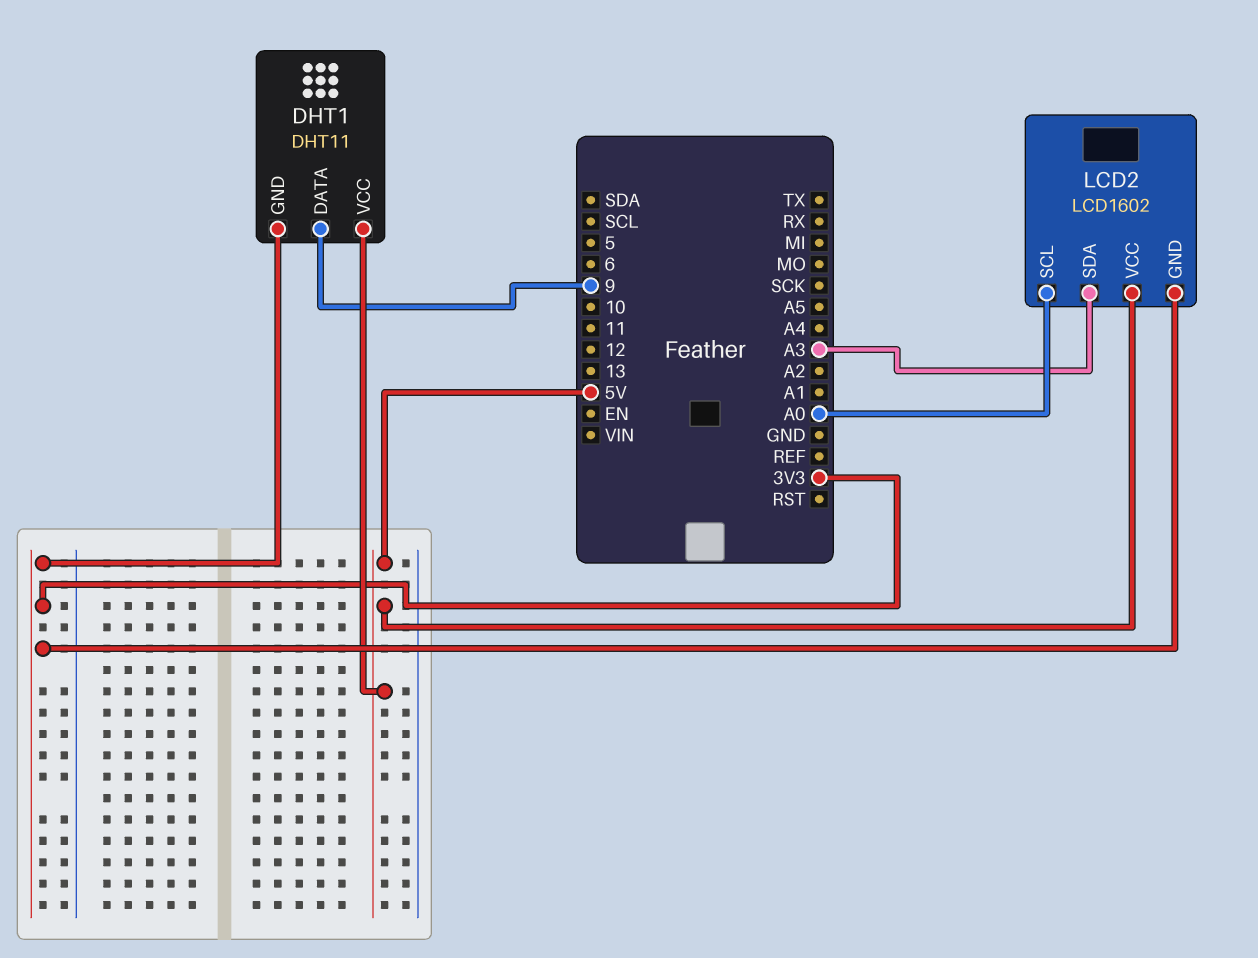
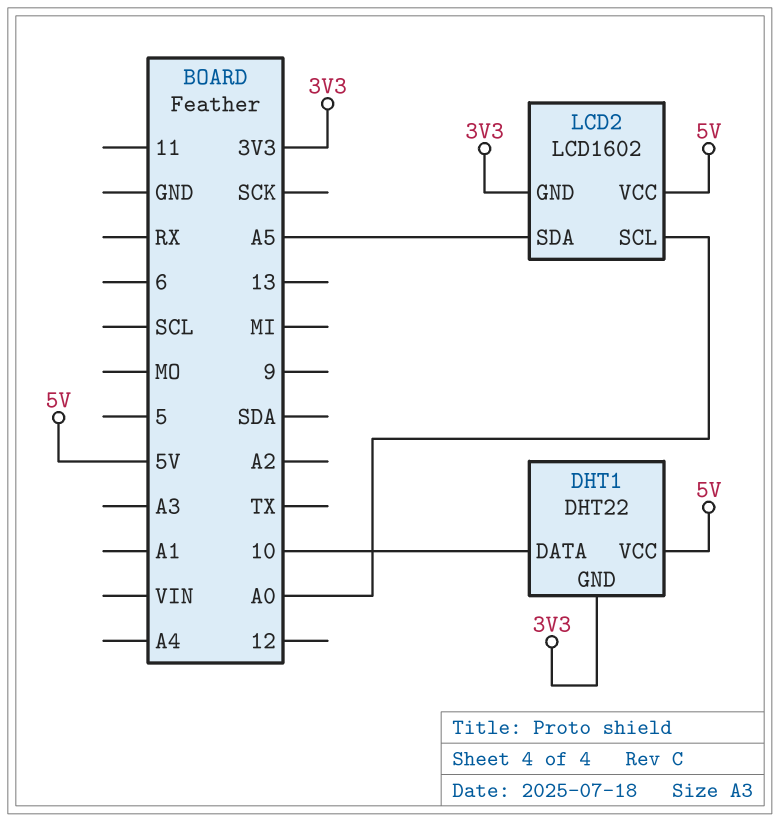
DHT1: DHT11 -> DHT22
DHT1 pin DATA: 9 -> 10
LCD2 pin SDA: A3 -> A5

